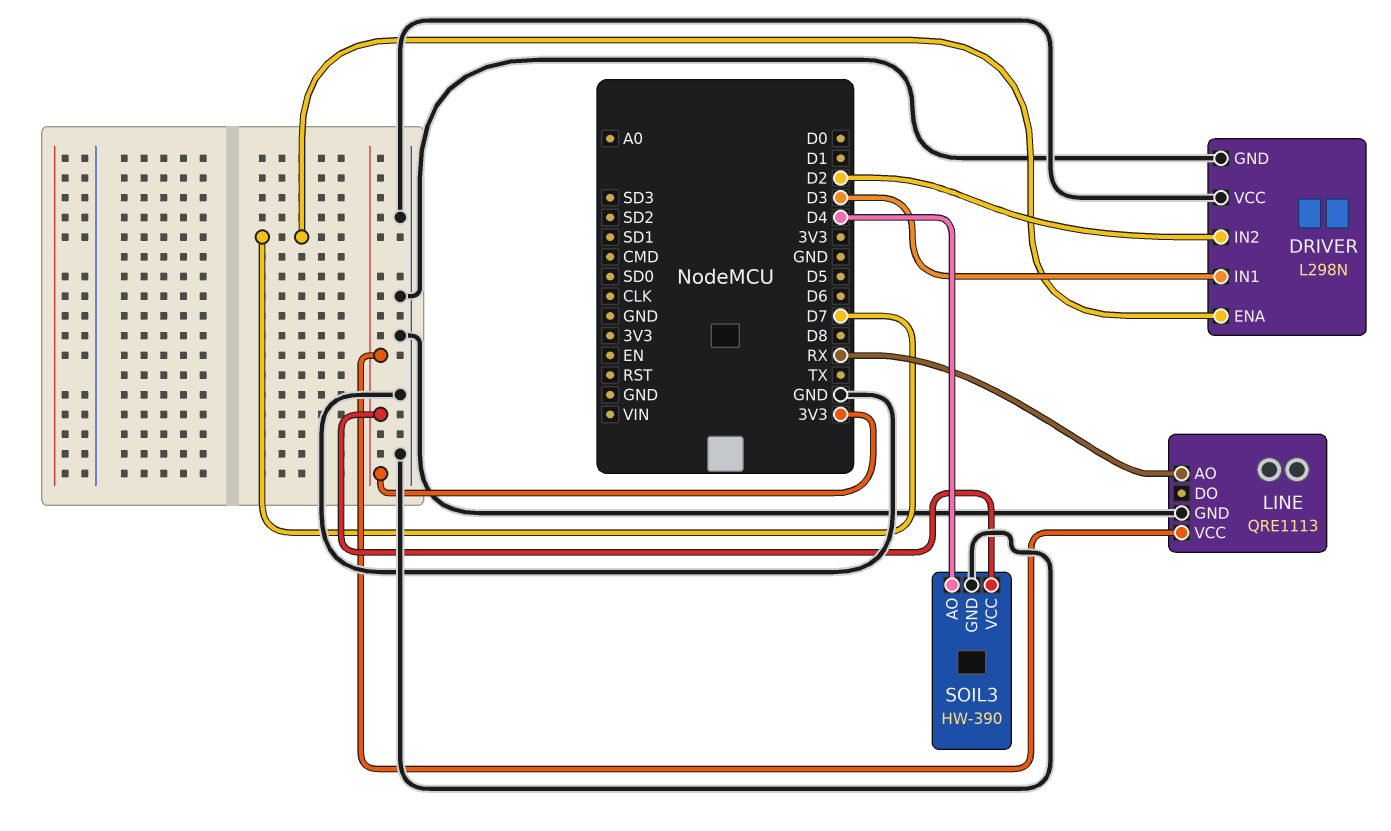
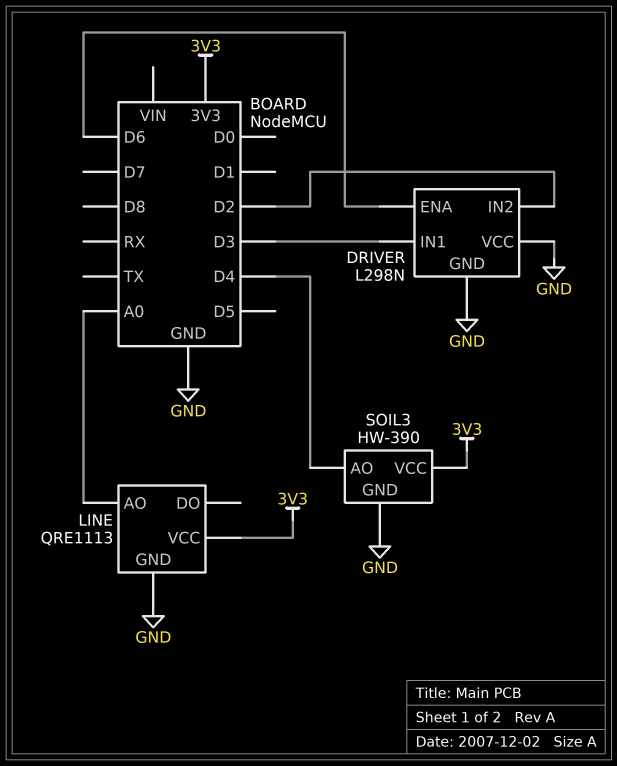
DRIVER pin ENA: D7 -> D6
LINE pin AO: RX -> A0

